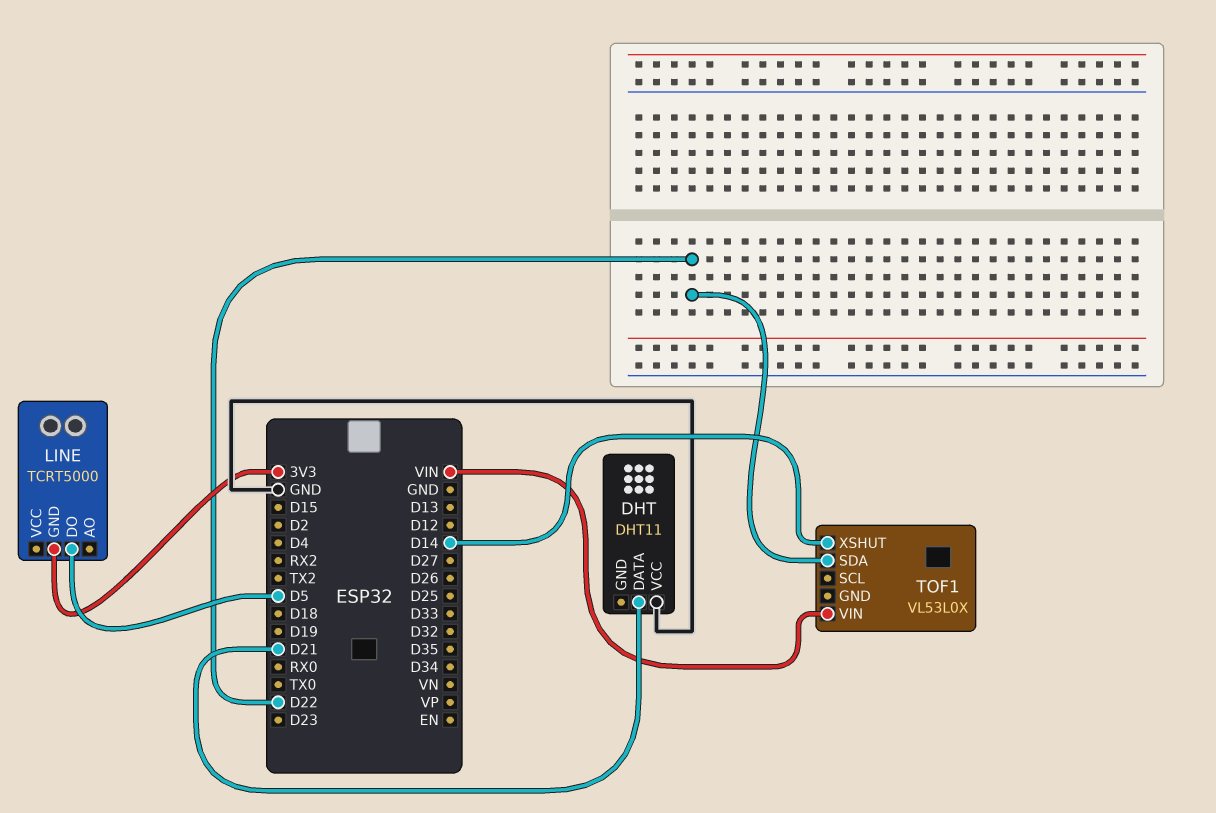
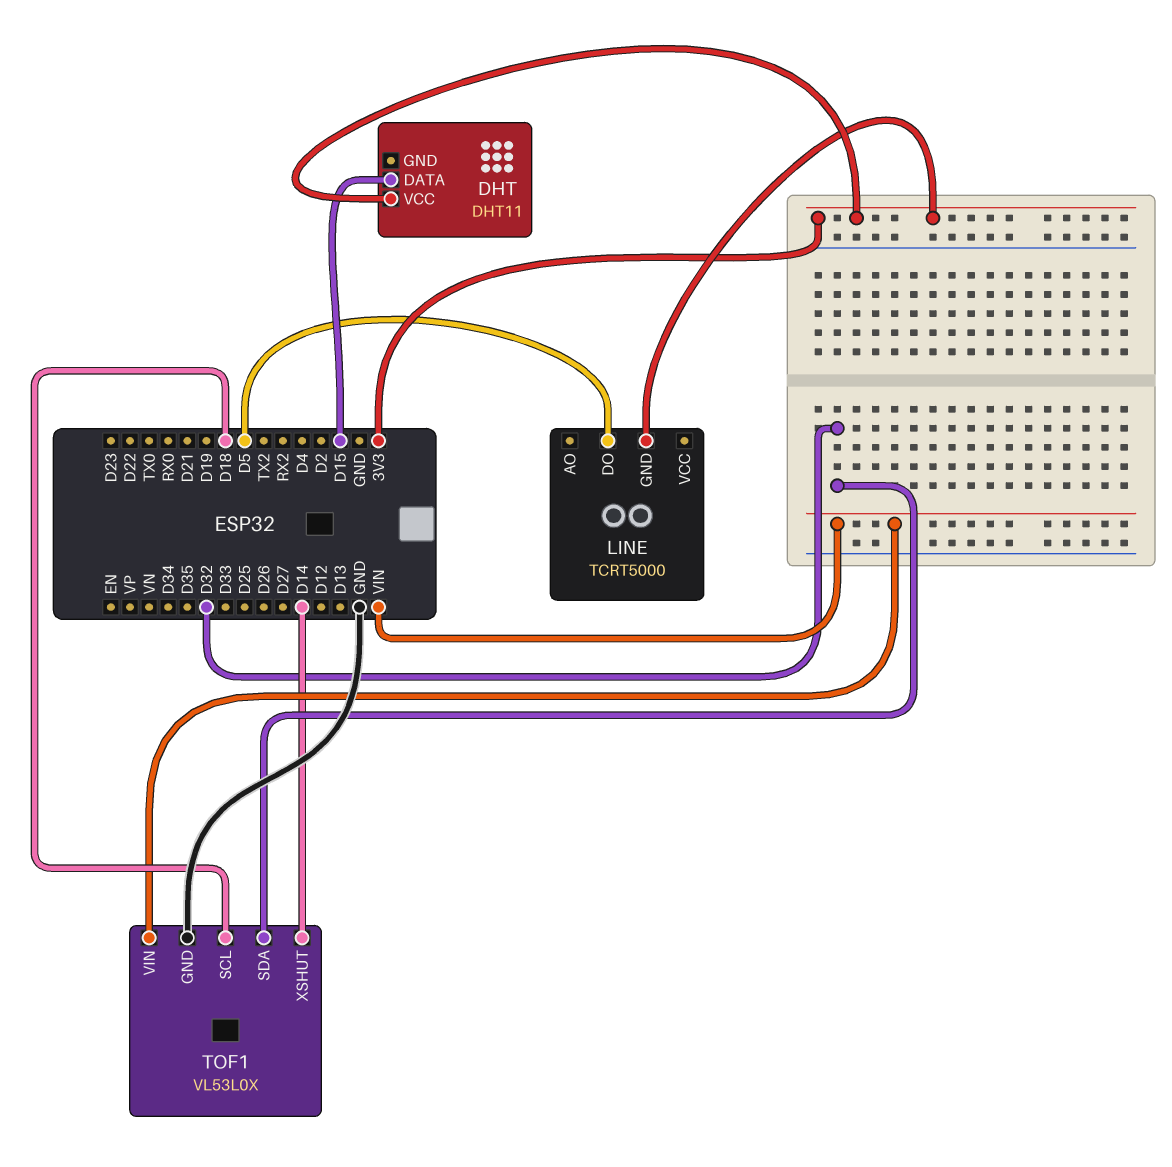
DHT pin DATA: D21 -> D15
DHT pin VCC: GND -> 3V3
TOF1 pin GND: none -> GND
TOF1 pin SCL: none -> D18
TOF1 pin SDA: D22 -> D32

